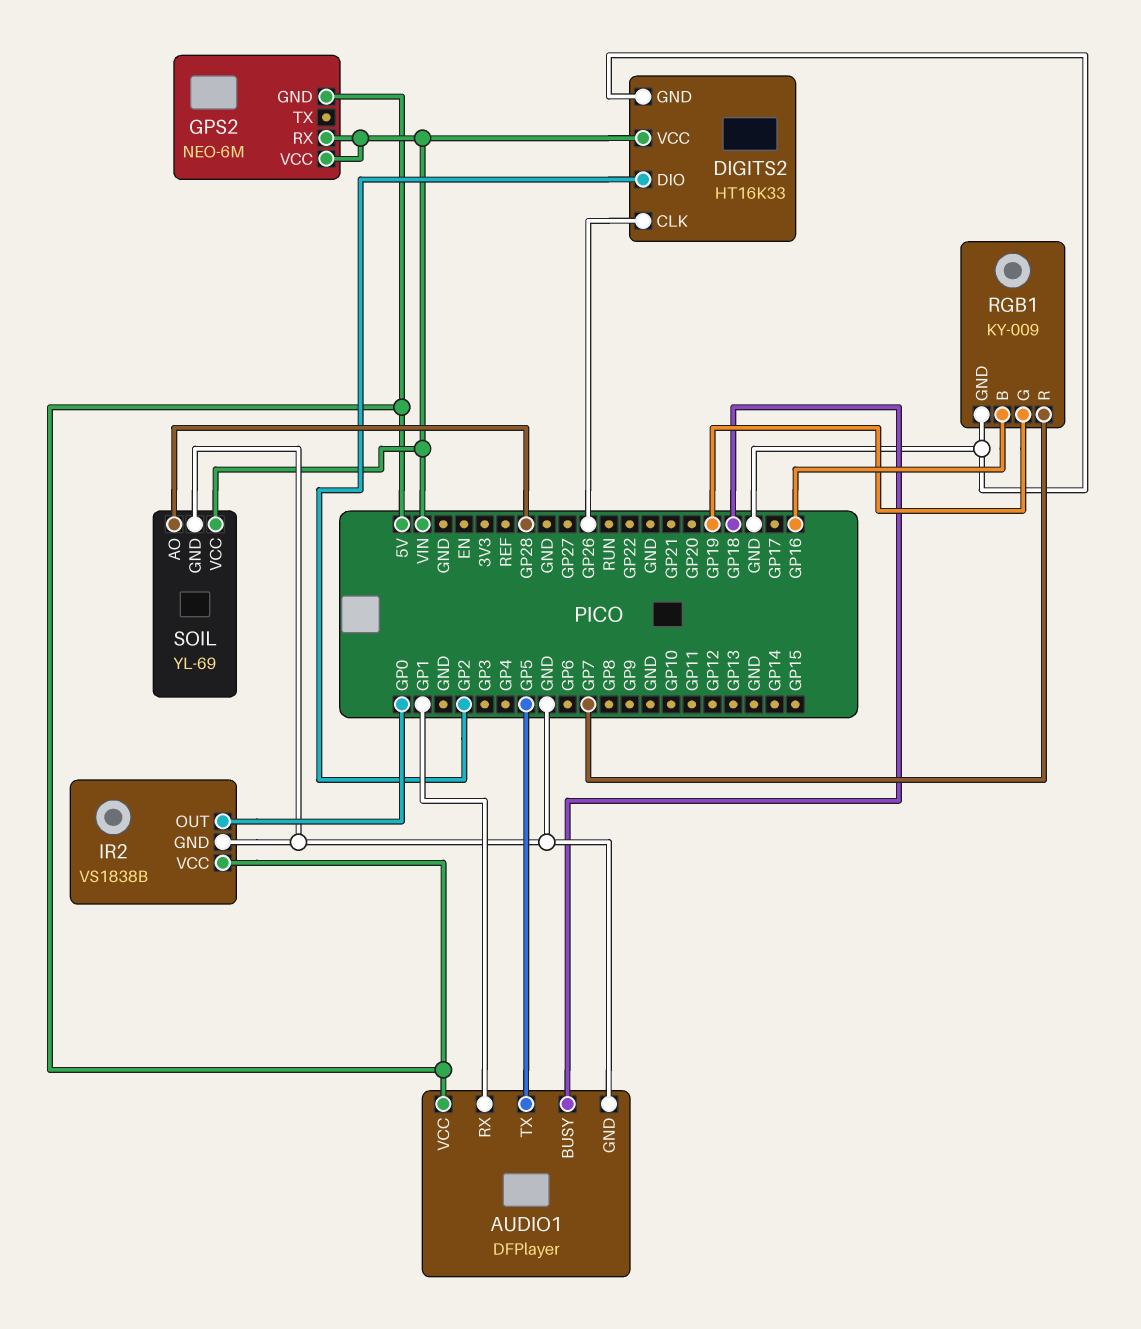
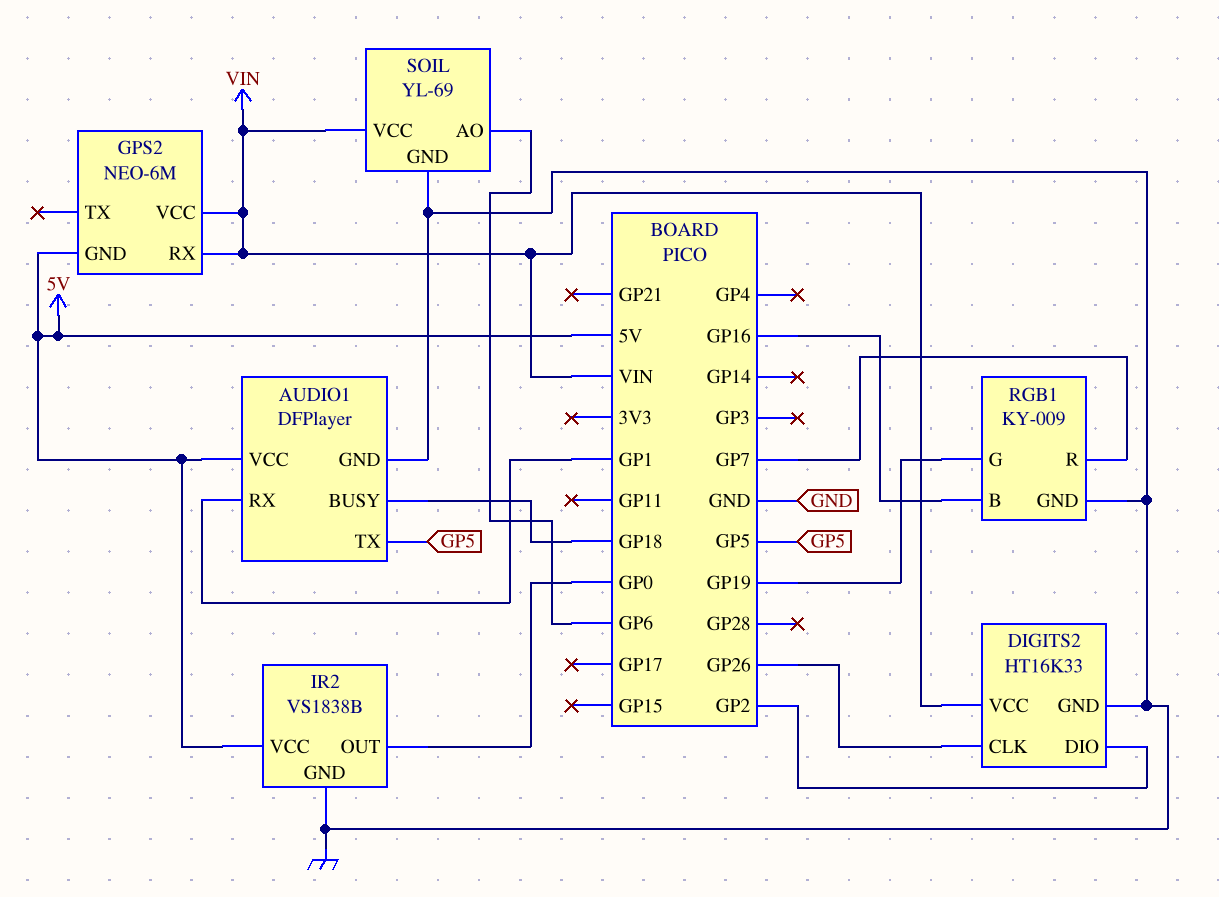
SOIL pin AO: GP28 -> GP6

